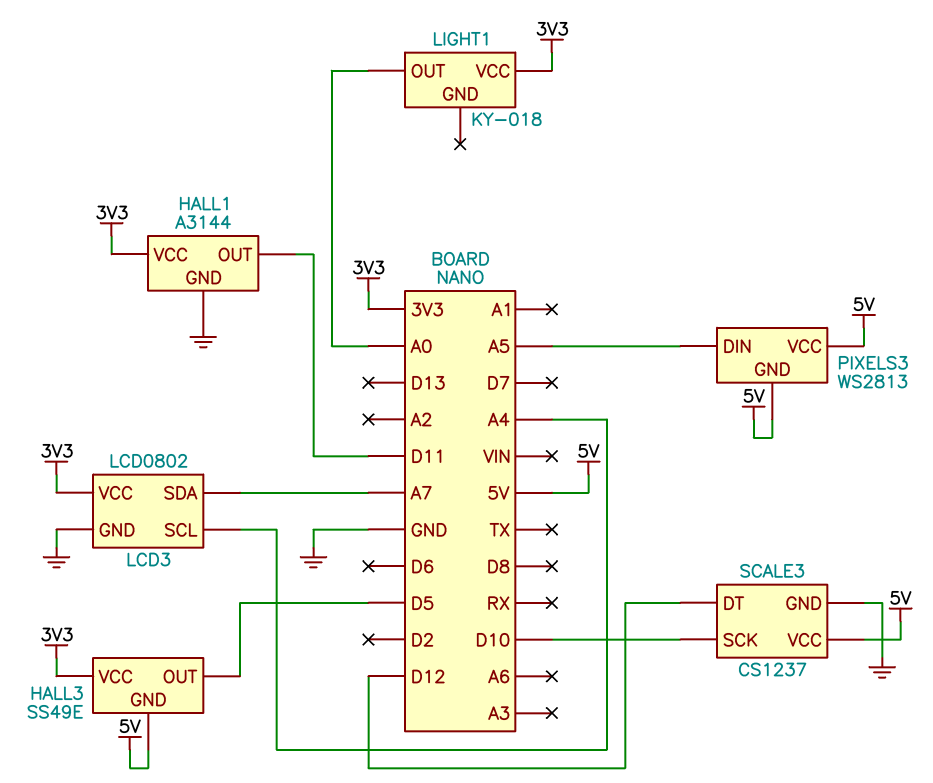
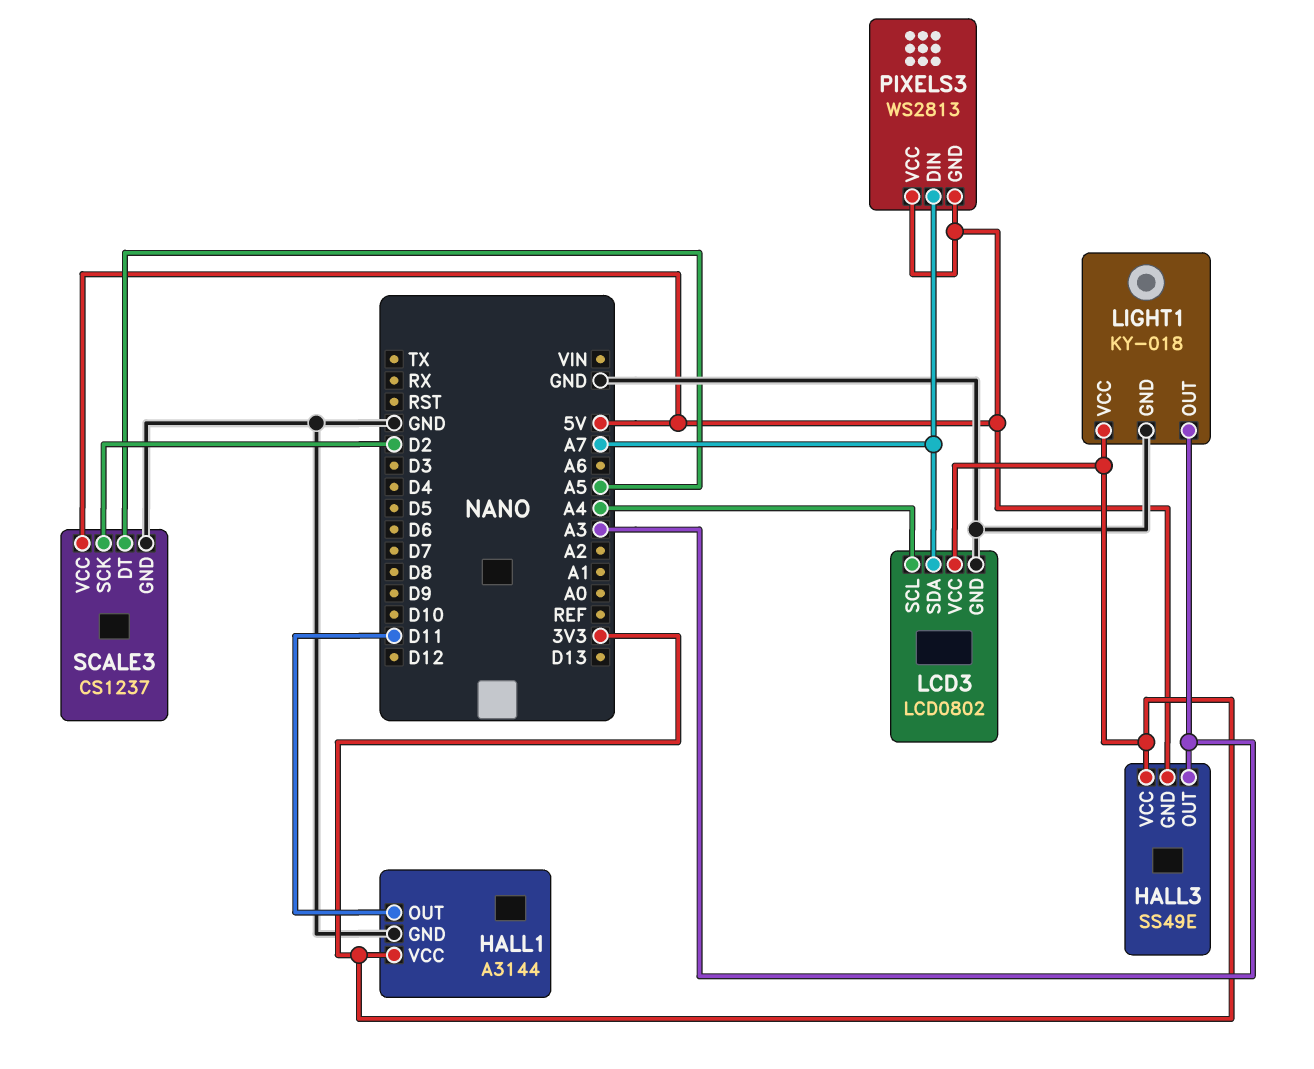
HALL3 pin OUT: D5 -> A3
LIGHT1 pin GND: none -> GND
LIGHT1 pin OUT: A0 -> A3
PIXELS3 pin DIN: A5 -> A7
SCALE3 pin DT: D12 -> A5
SCALE3 pin SCK: D10 -> D2

